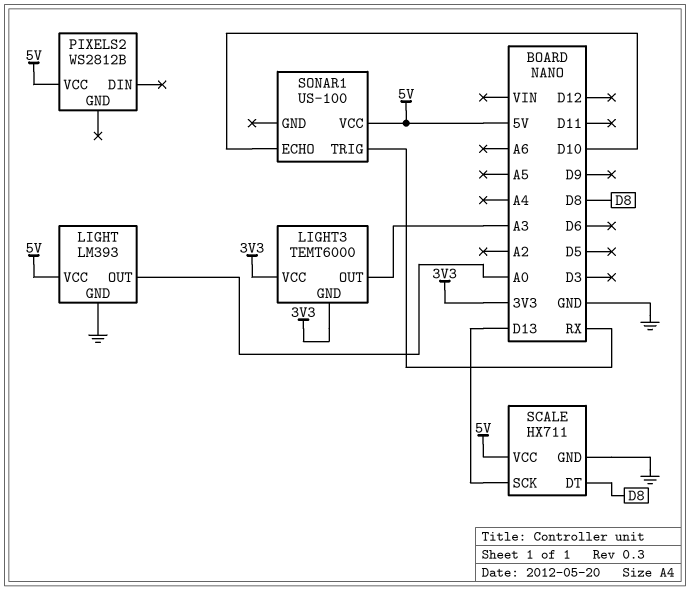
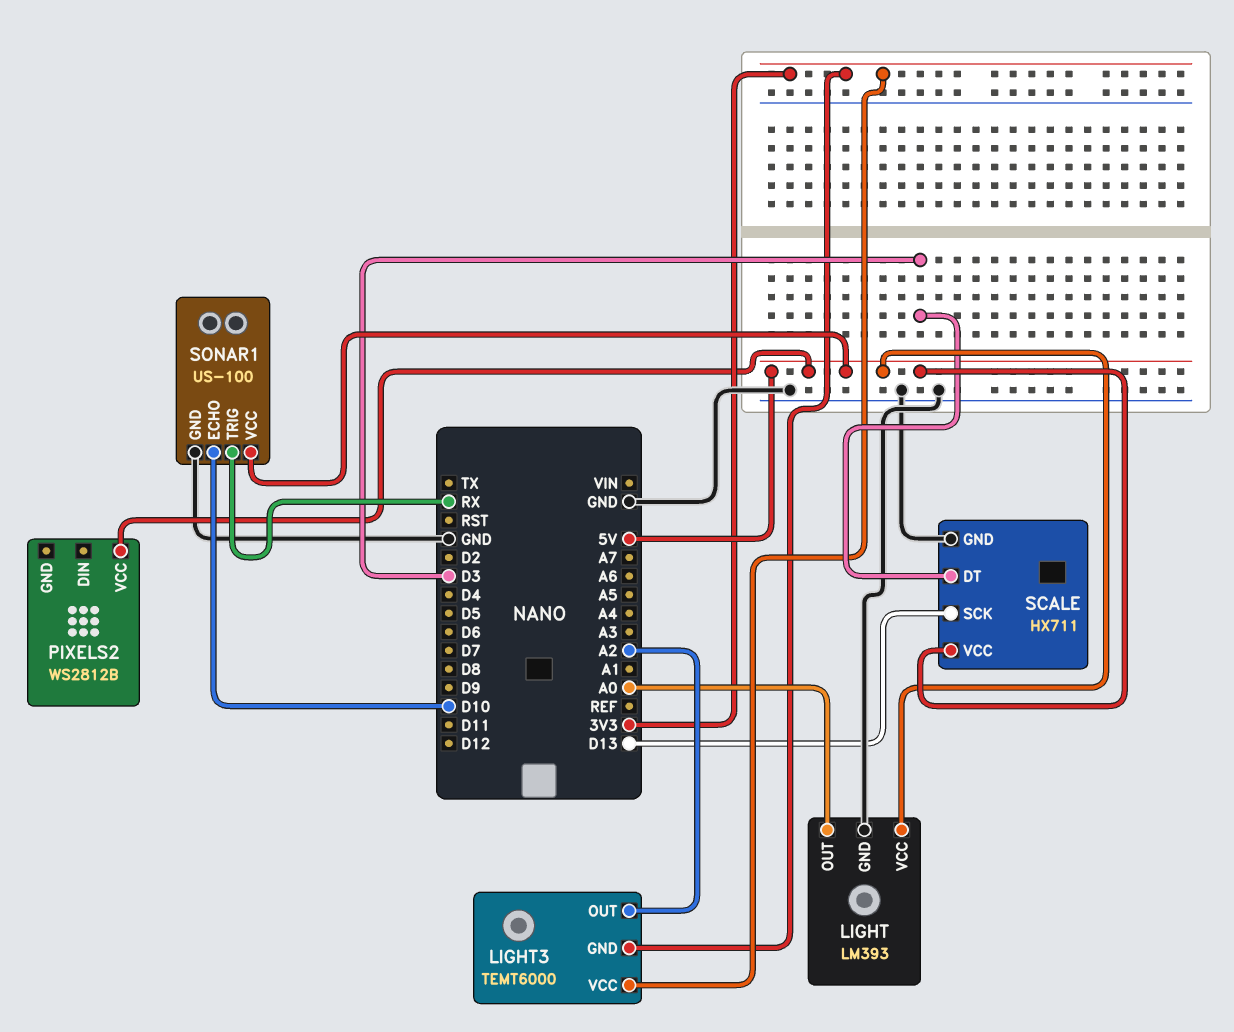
LIGHT3 pin OUT: A3 -> A2
SCALE pin DT: D8 -> D3
SONAR1 pin GND: none -> GND

